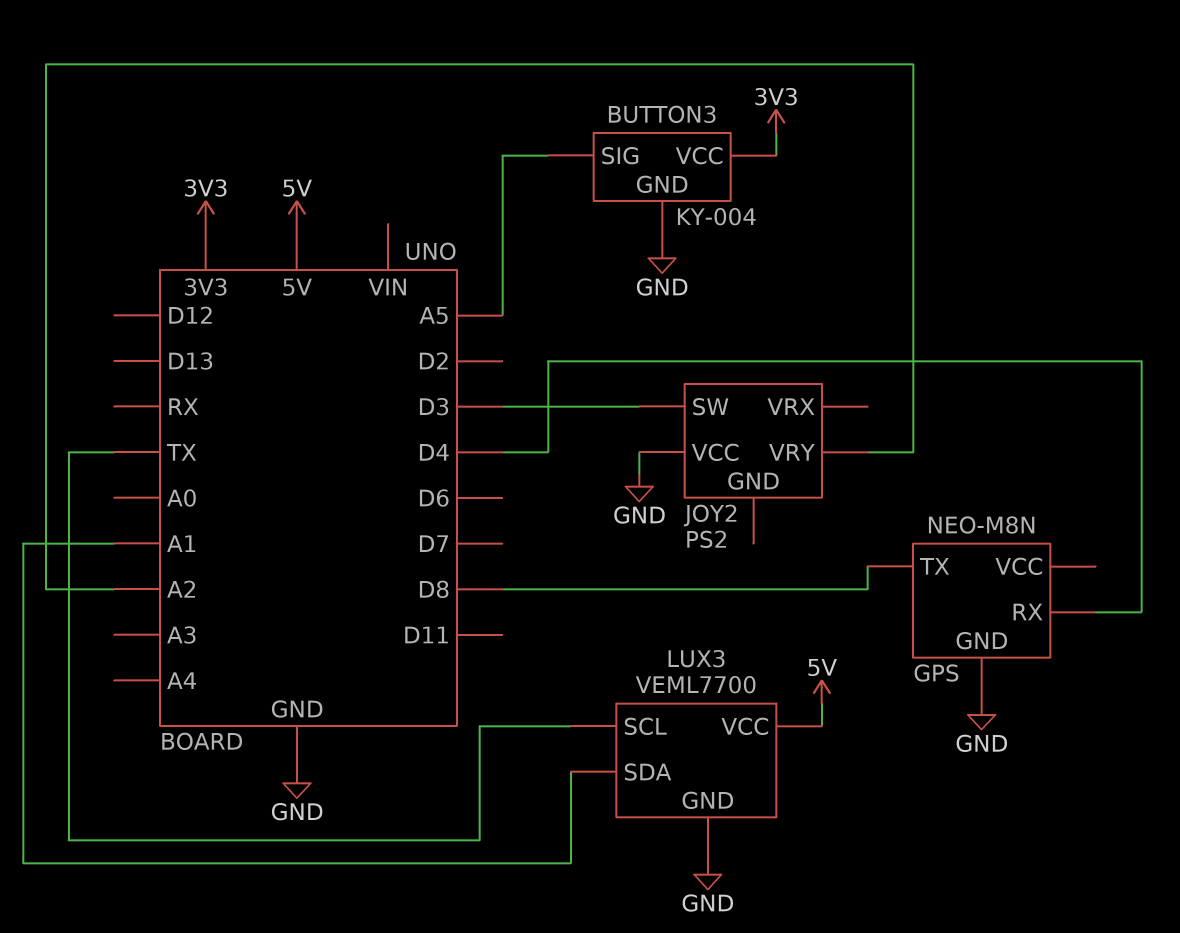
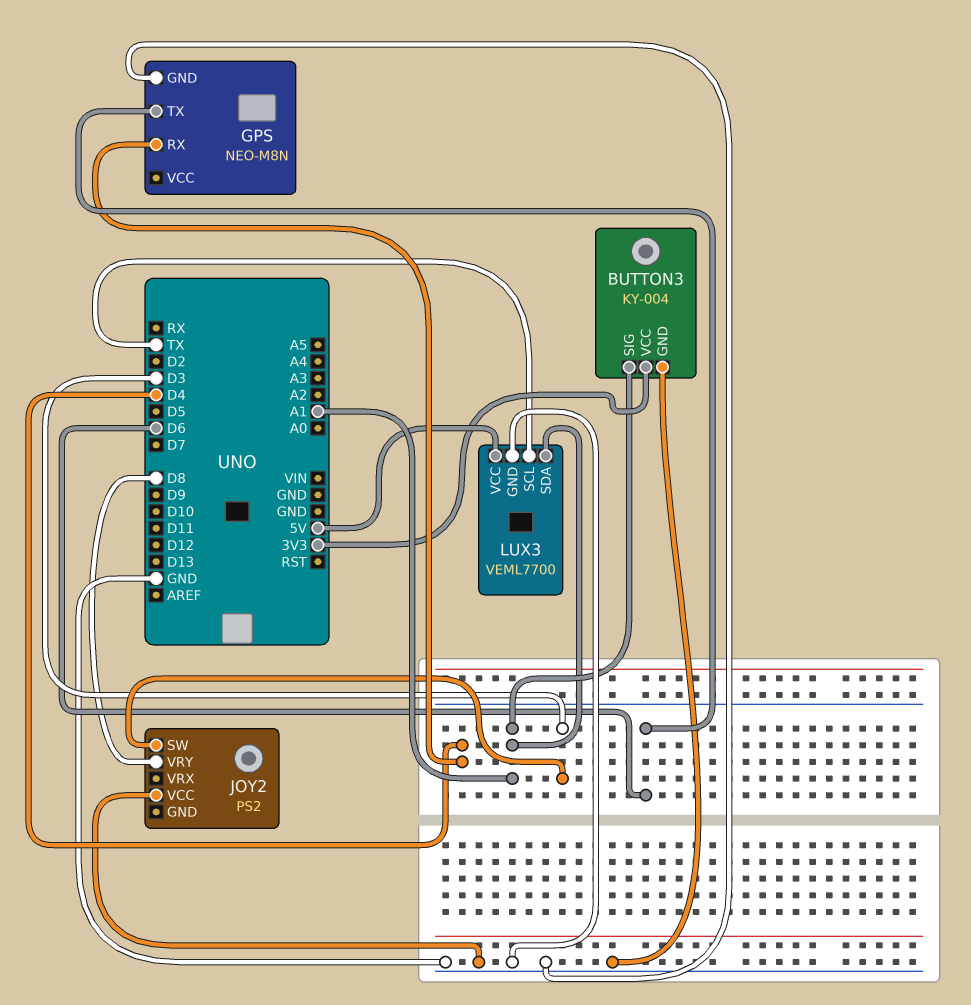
BUTTON3 pin SIG: A5 -> A1
GPS pin TX: D8 -> D6
JOY2 pin VRY: A2 -> D8

